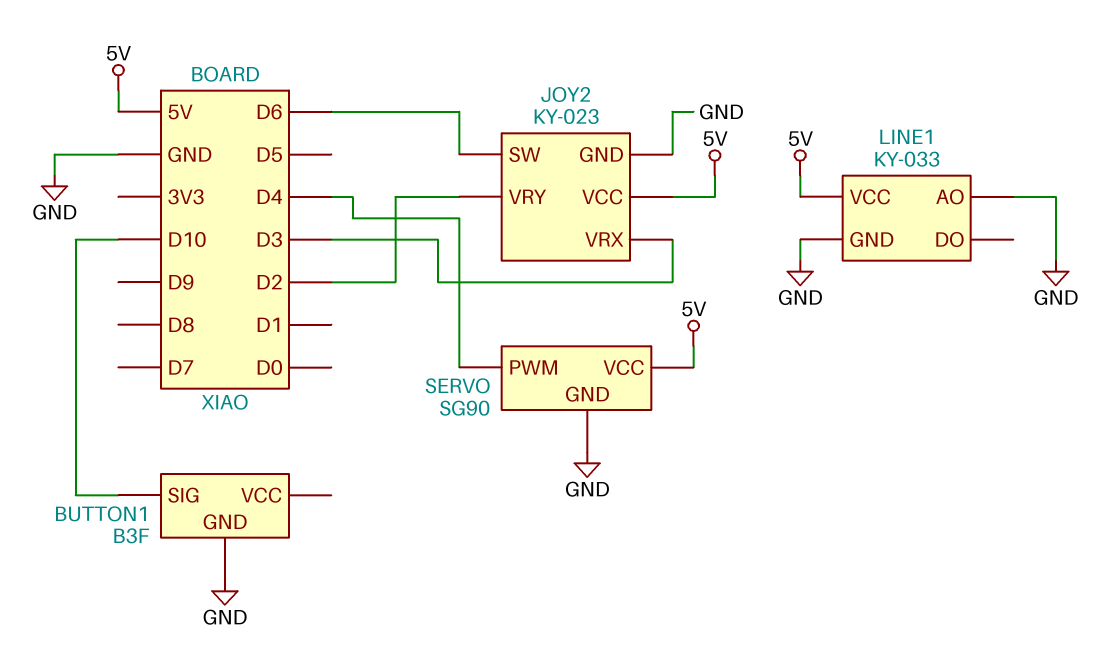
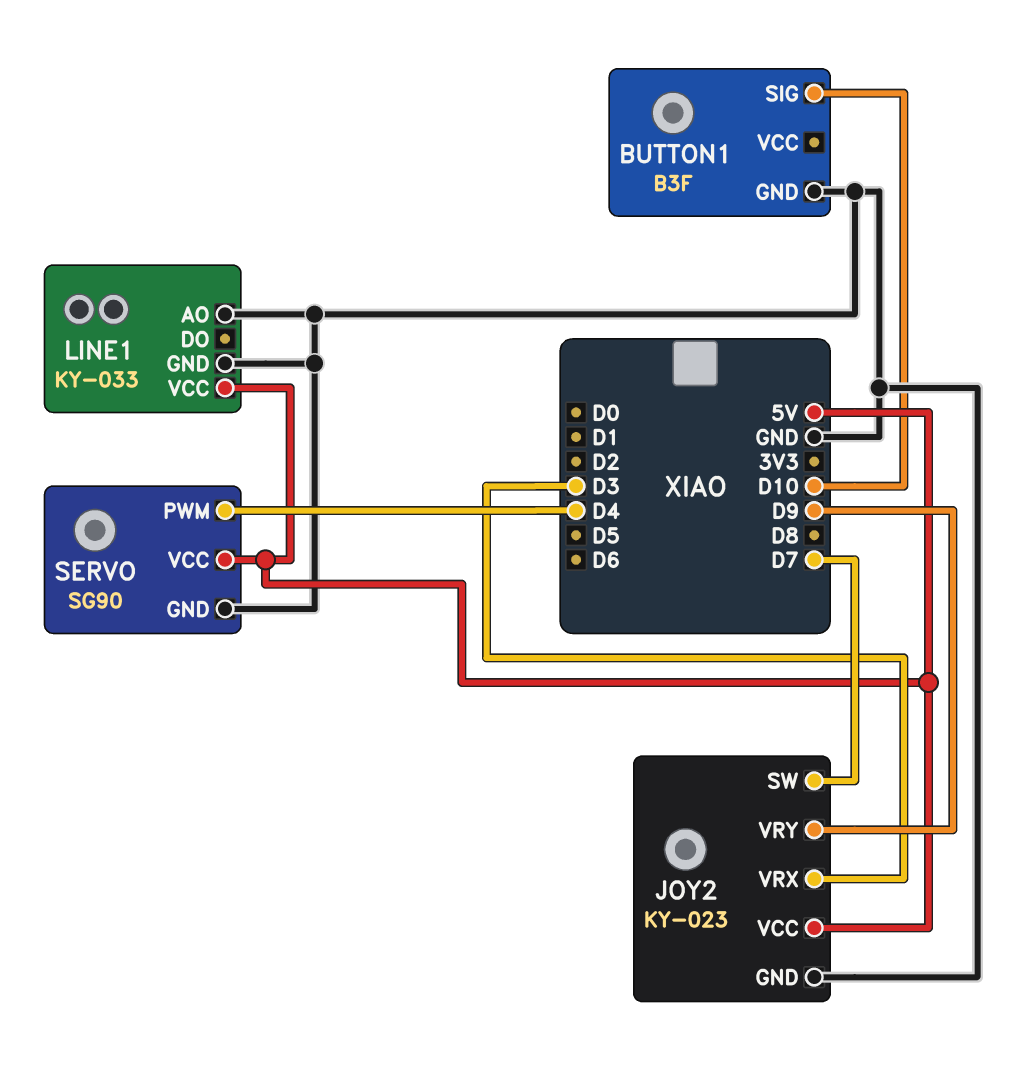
JOY2 pin SW: D6 -> D7
JOY2 pin VRY: D2 -> D9

